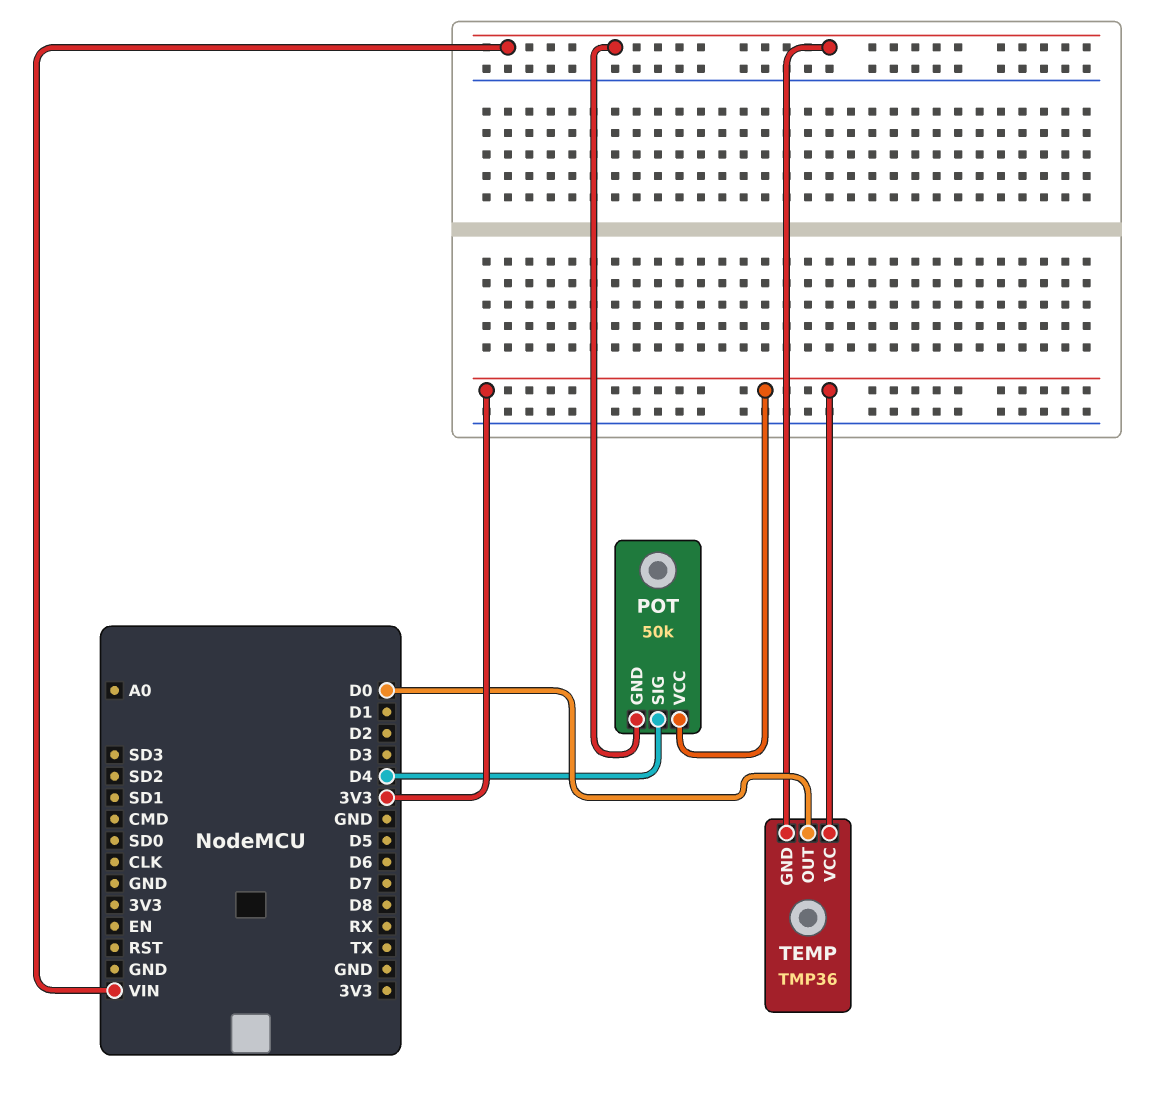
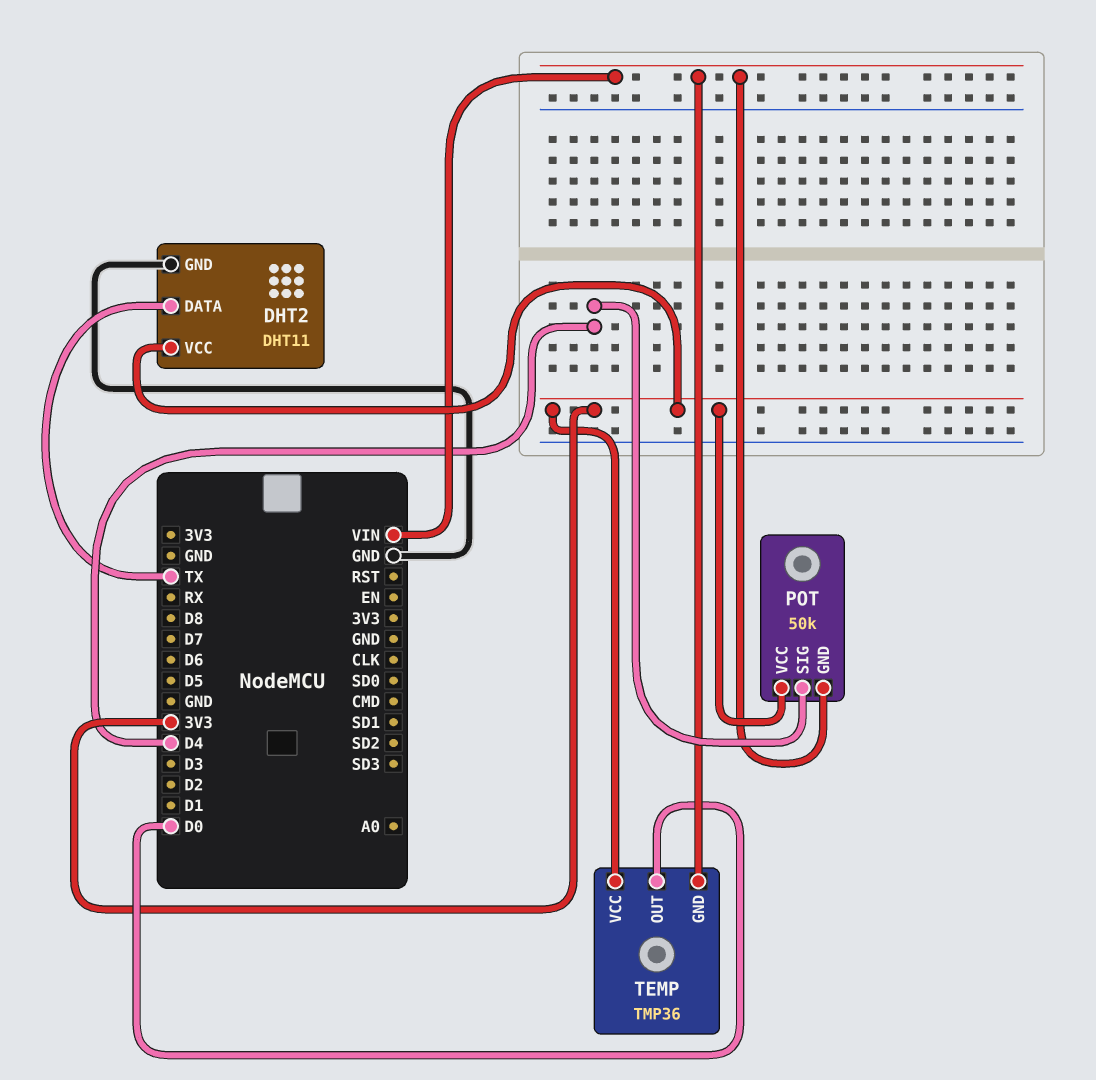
DHT2: none -> DHT11
DHT2 pin DATA: none -> TX
DHT2 pin GND: none -> GND
DHT2 pin VCC: none -> 3V3

